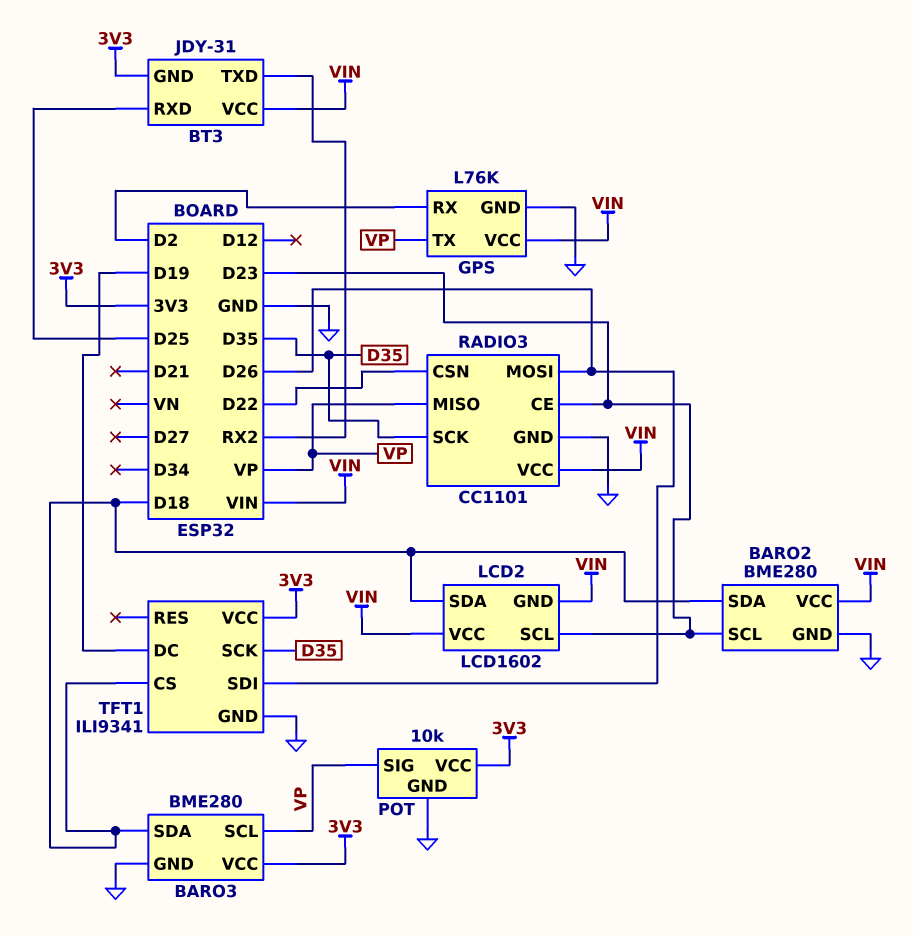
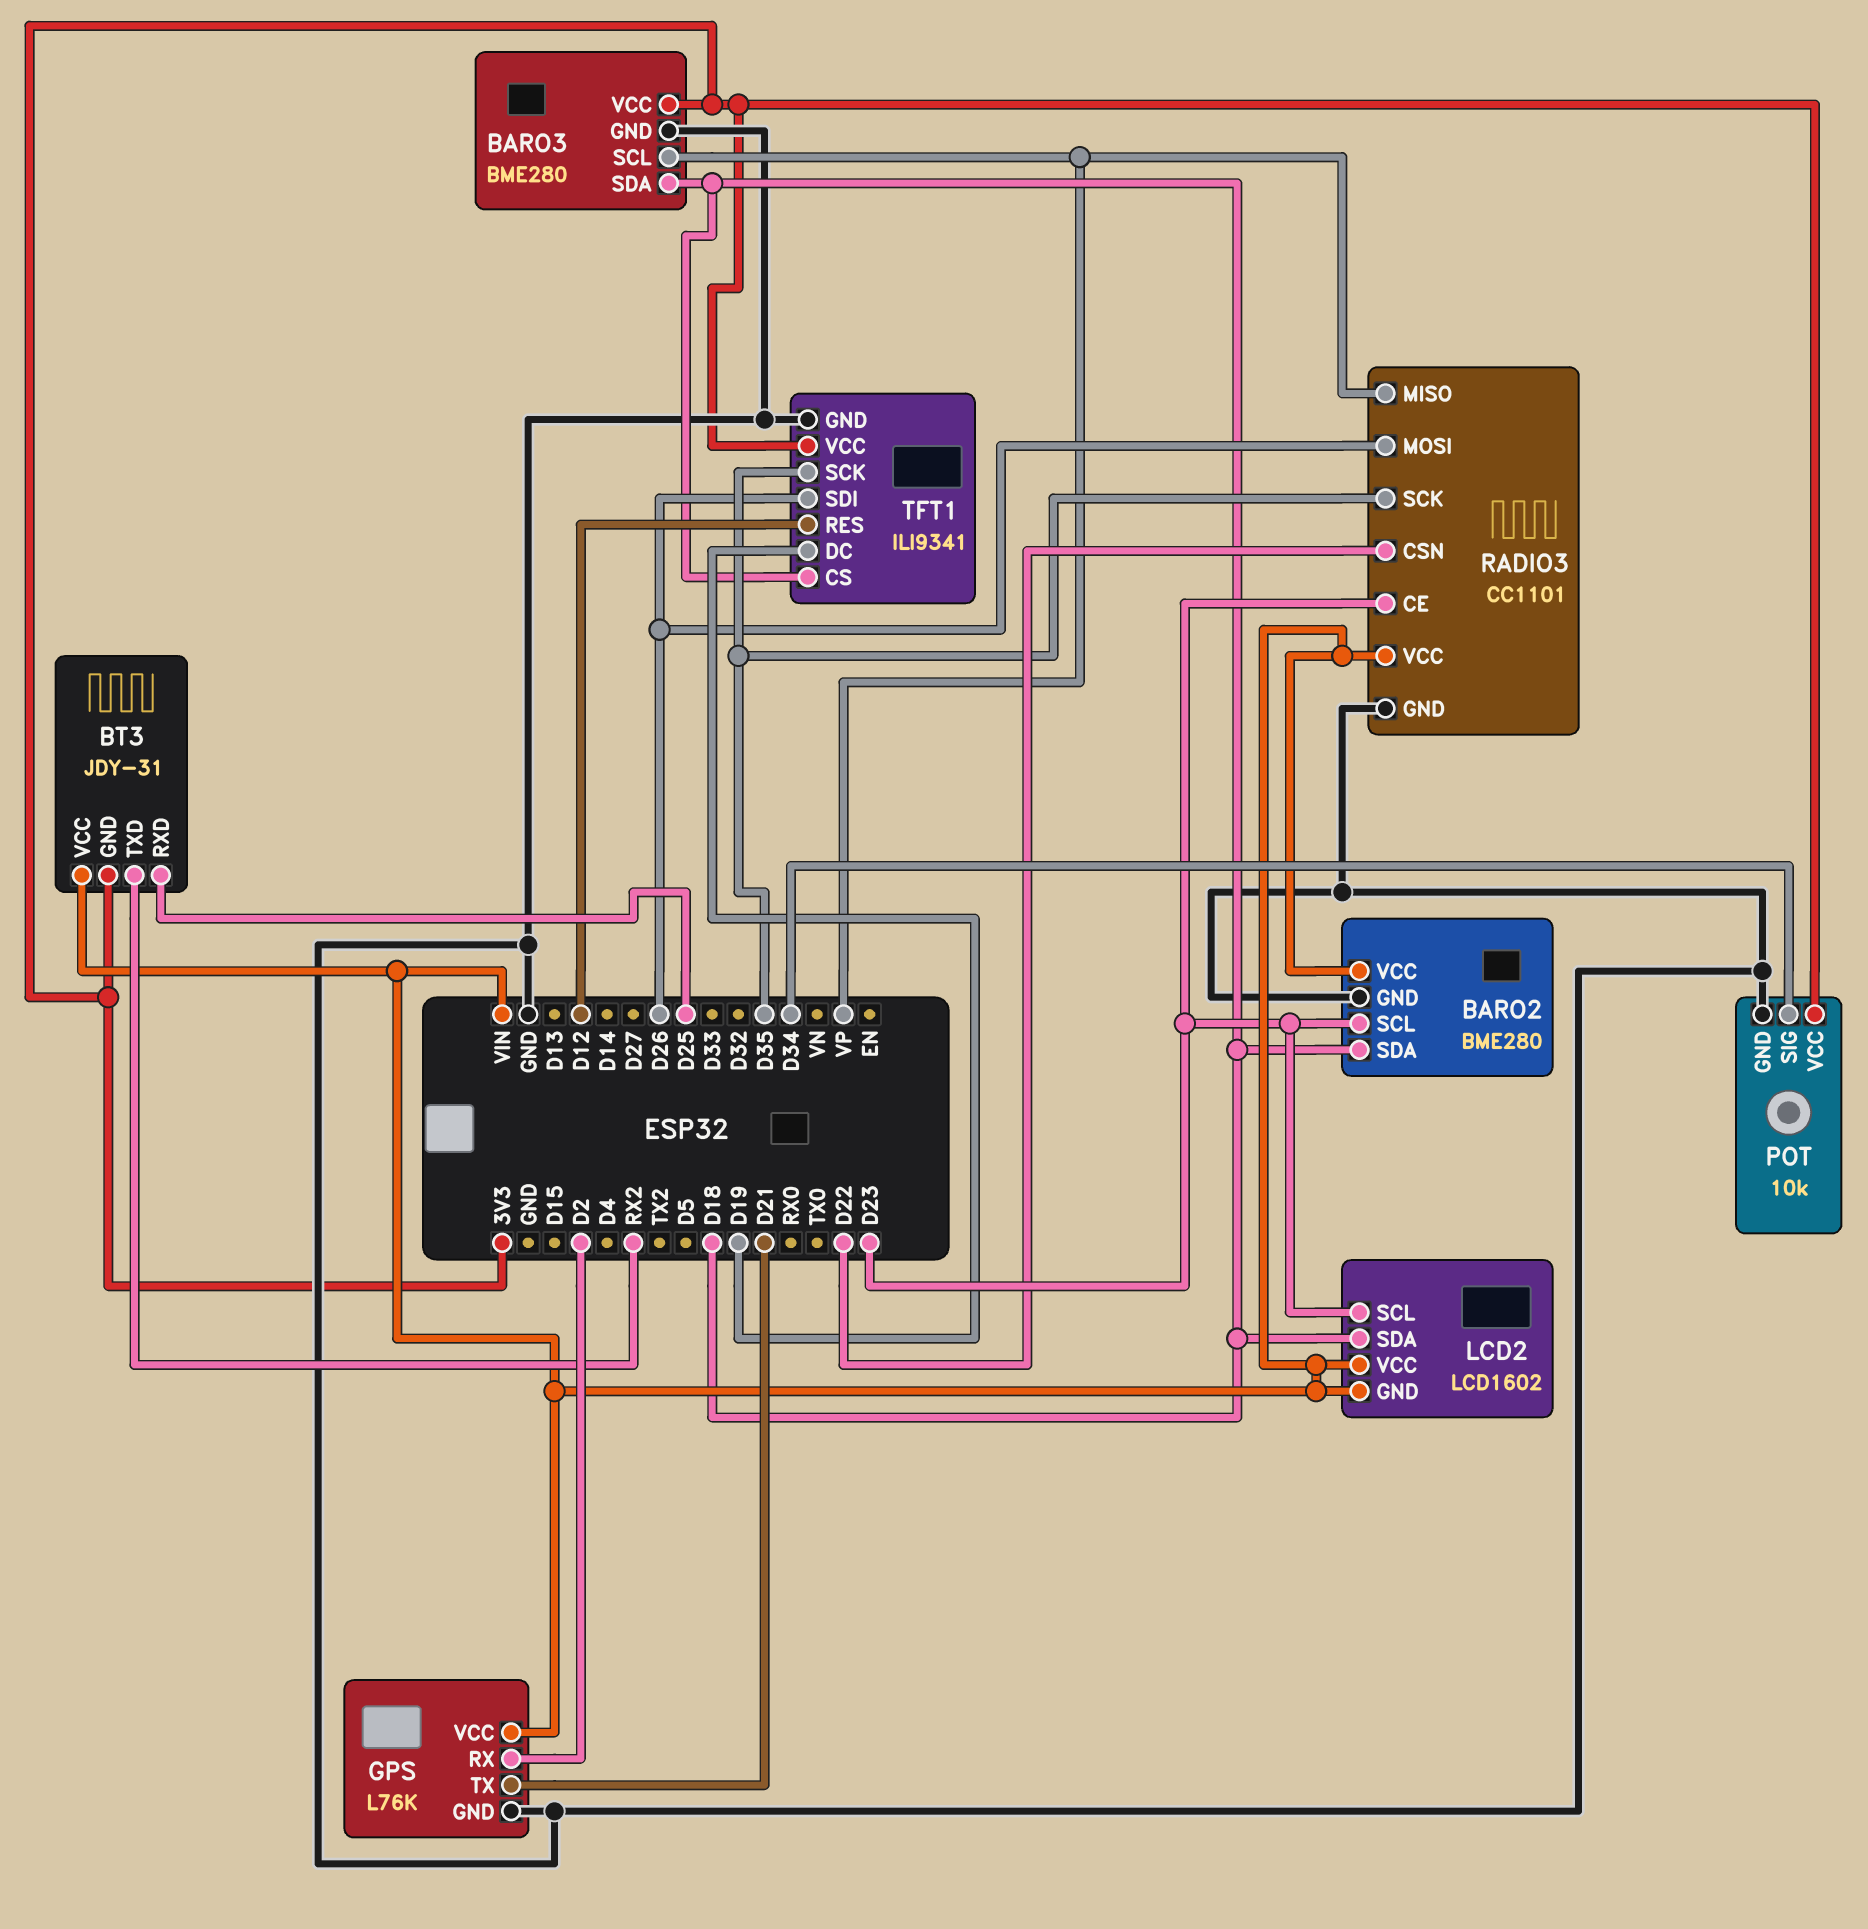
GPS pin TX: VP -> D21
POT pin SIG: VP -> D34
TFT1 pin RES: none -> D12

